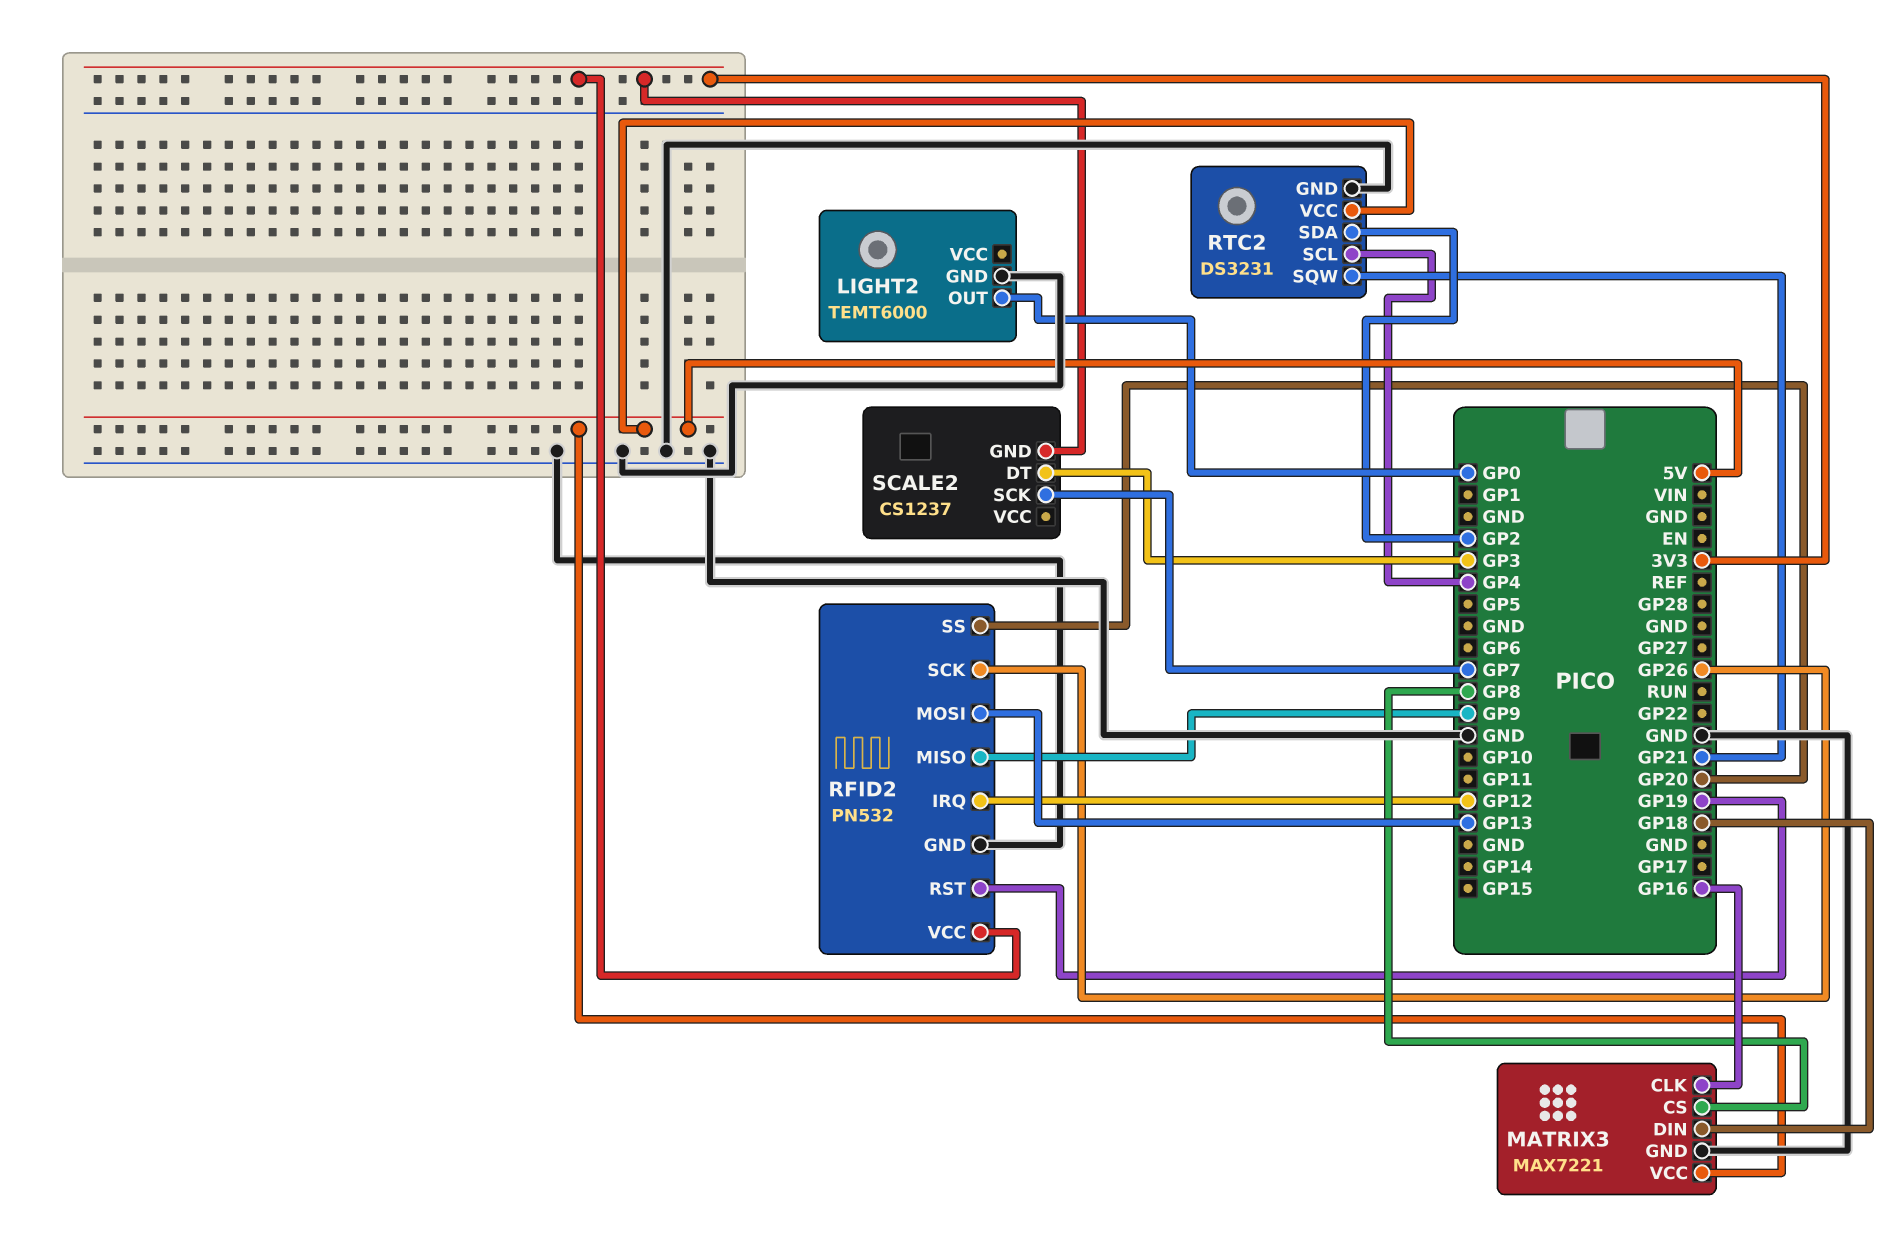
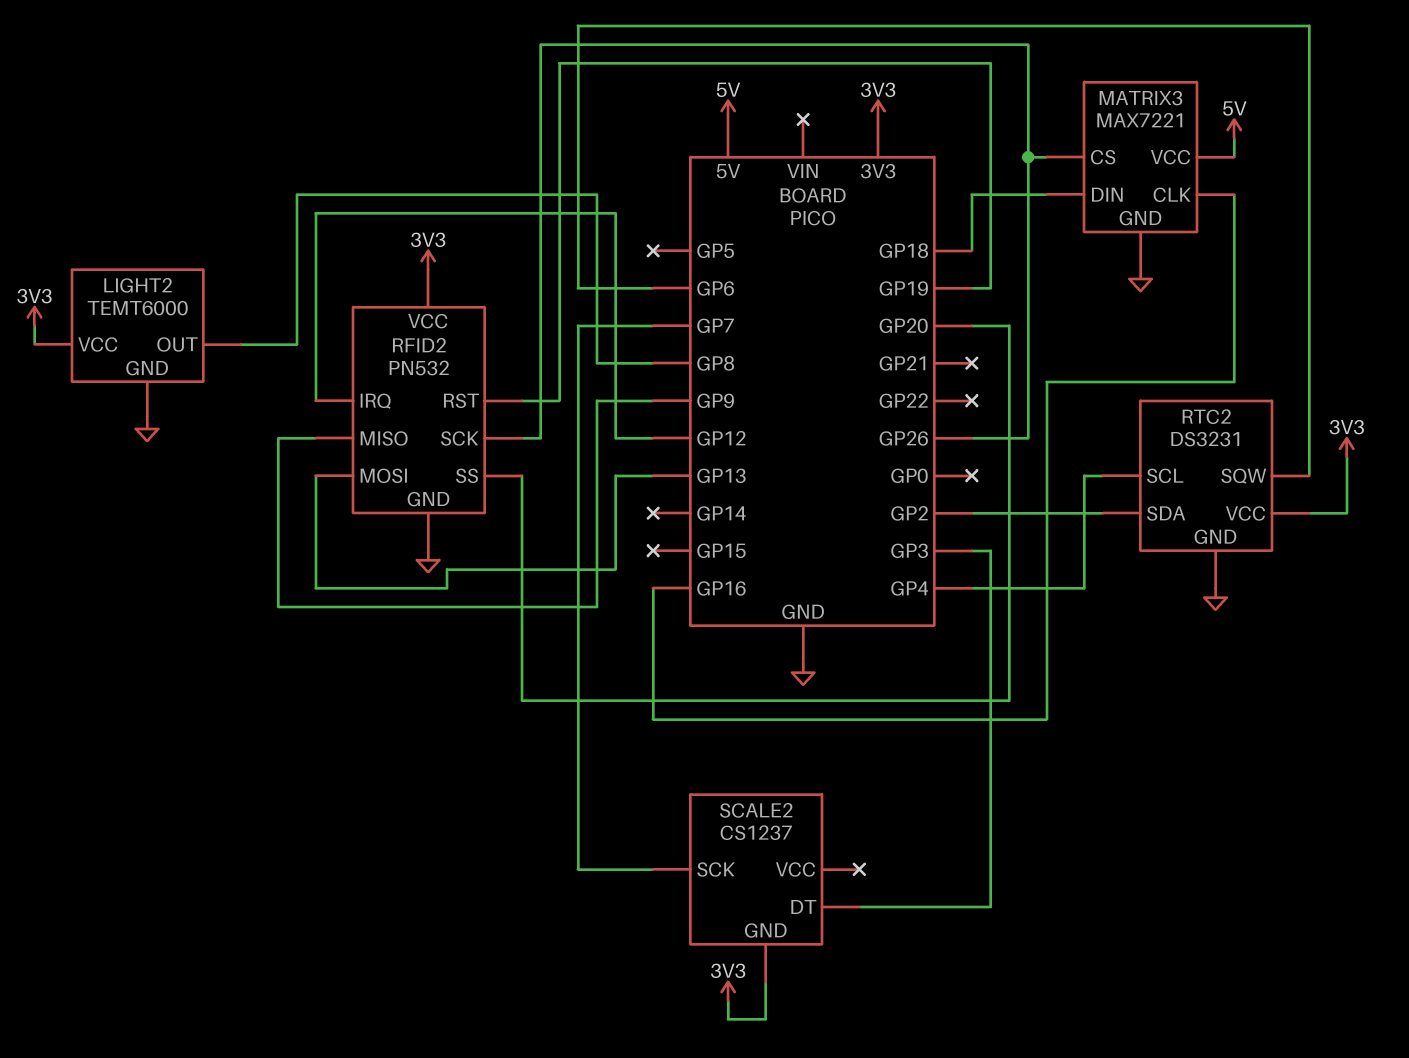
LIGHT2 pin OUT: GP0 -> GP8
LIGHT2 pin VCC: none -> 3V3
MATRIX3 pin CS: GP8 -> GP26
RTC2 pin SQW: GP21 -> GP6
RTC2 pin VCC: 5V -> 3V3

